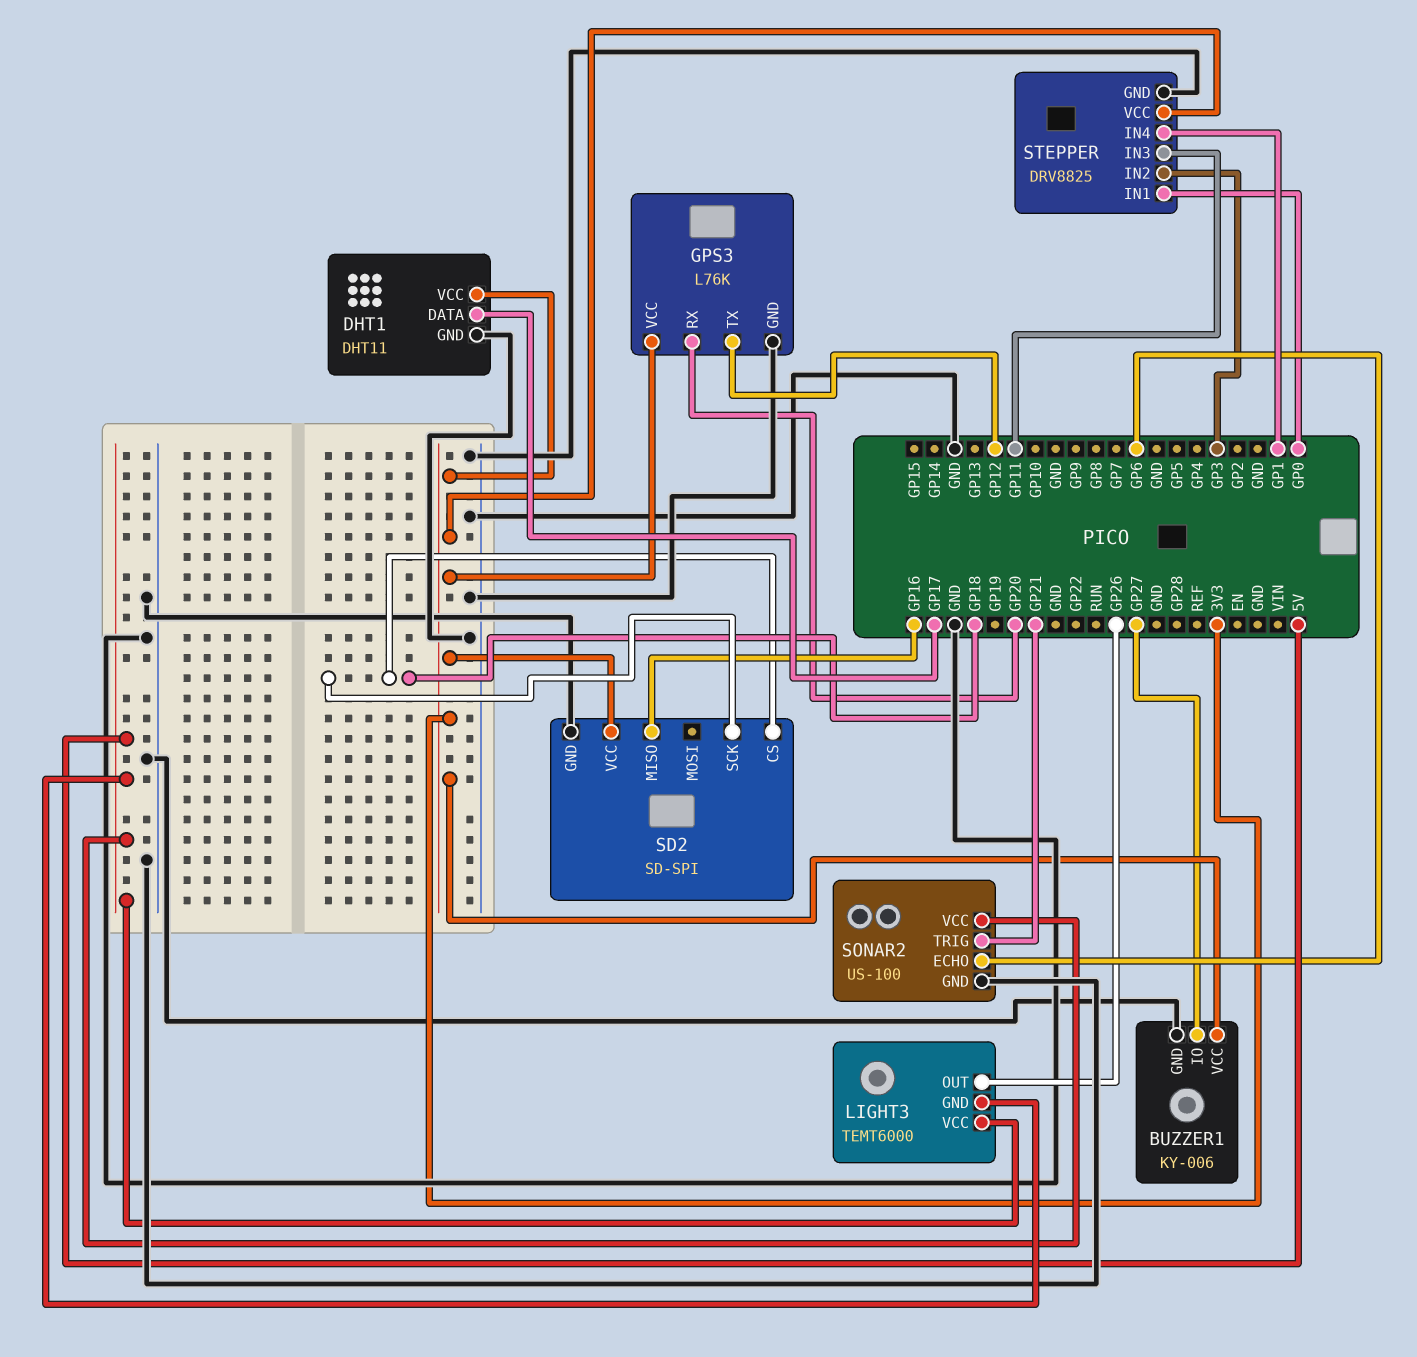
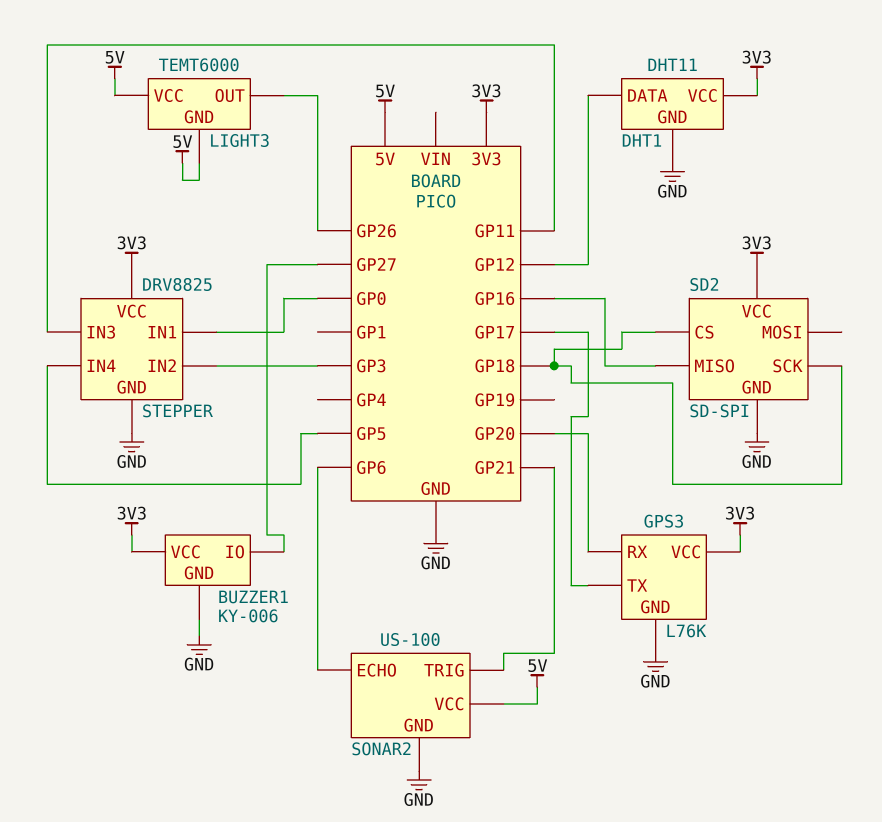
DHT1 pin DATA: GP17 -> GP12
GPS3 pin TX: GP12 -> GP17
STEPPER pin IN4: GP1 -> GP5

